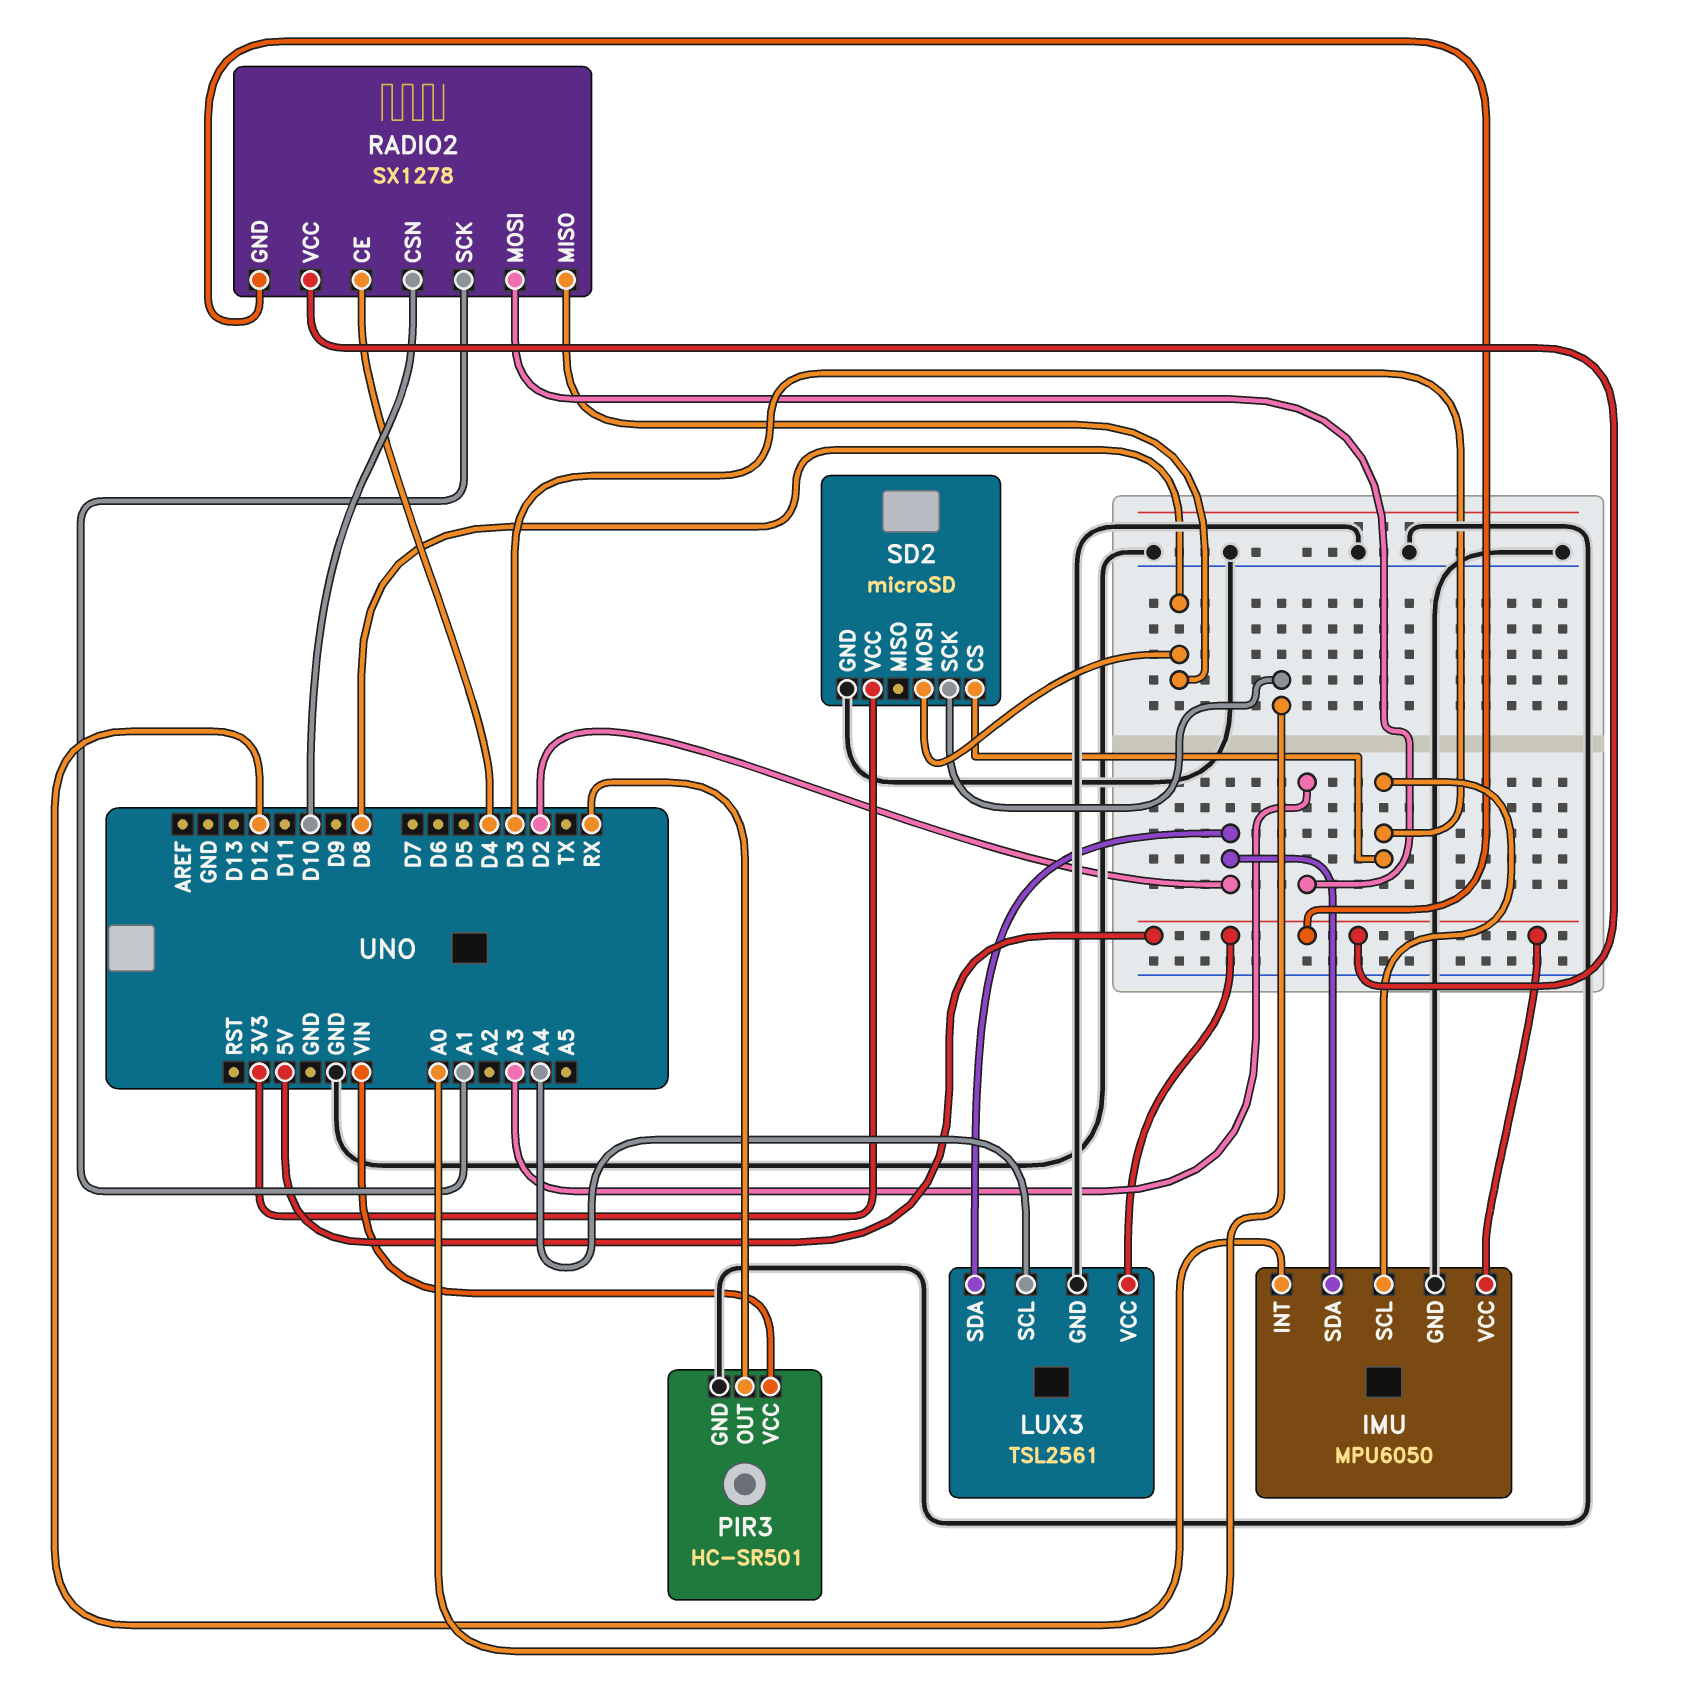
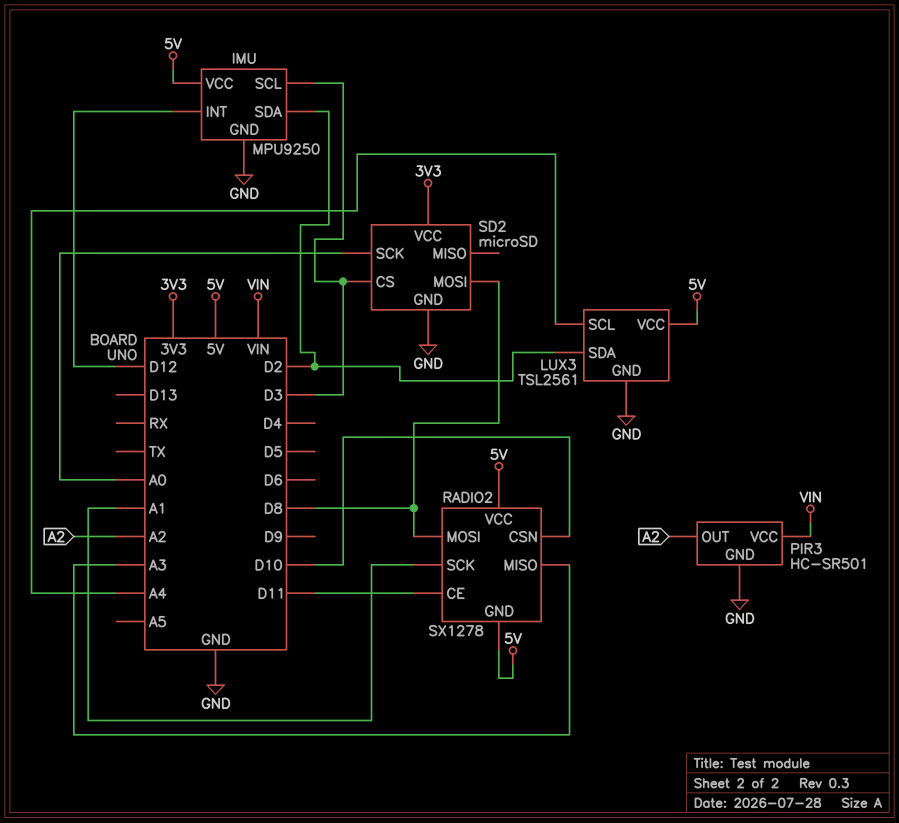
IMU: MPU6050 -> MPU9250
PIR3 pin OUT: RX -> A2
RADIO2 pin CE: D4 -> D11
RADIO2 pin MISO: D8 -> A3
RADIO2 pin MOSI: A3 -> D8

